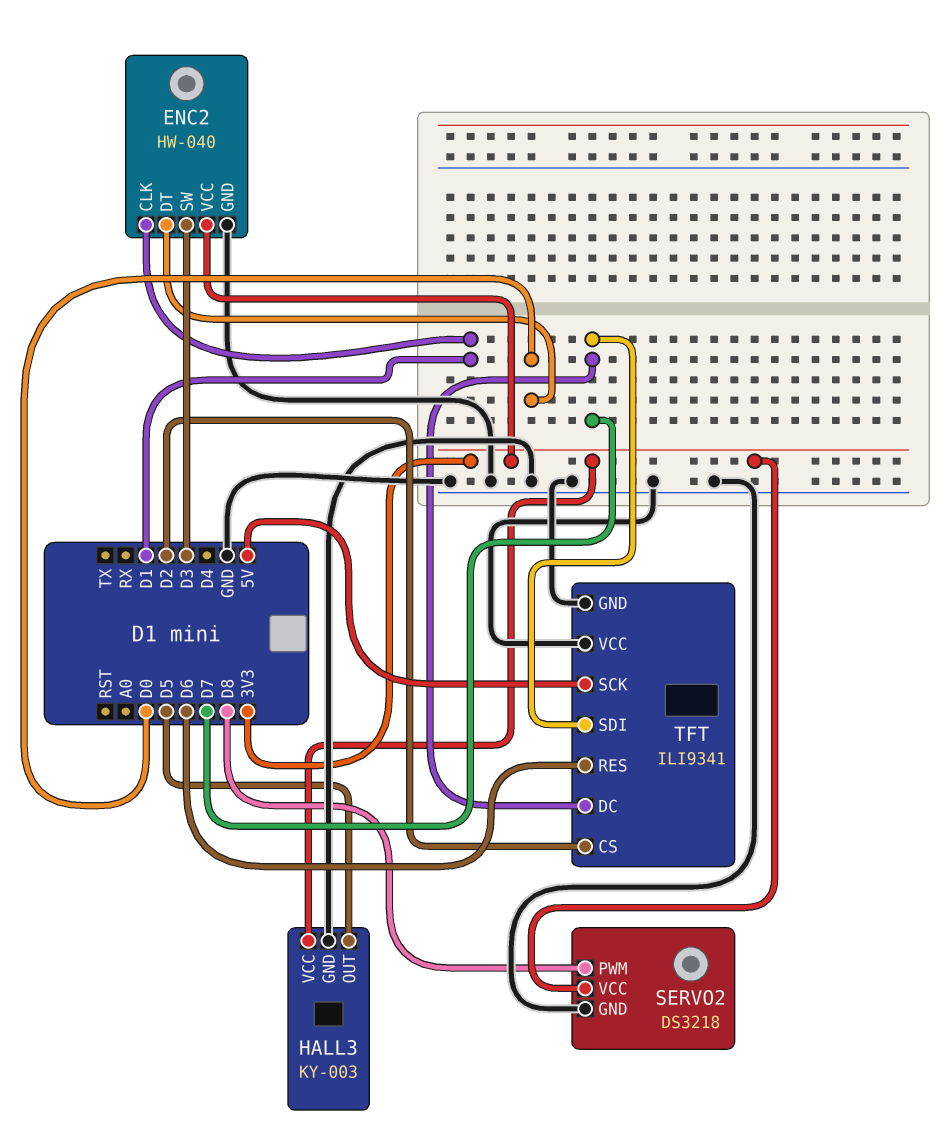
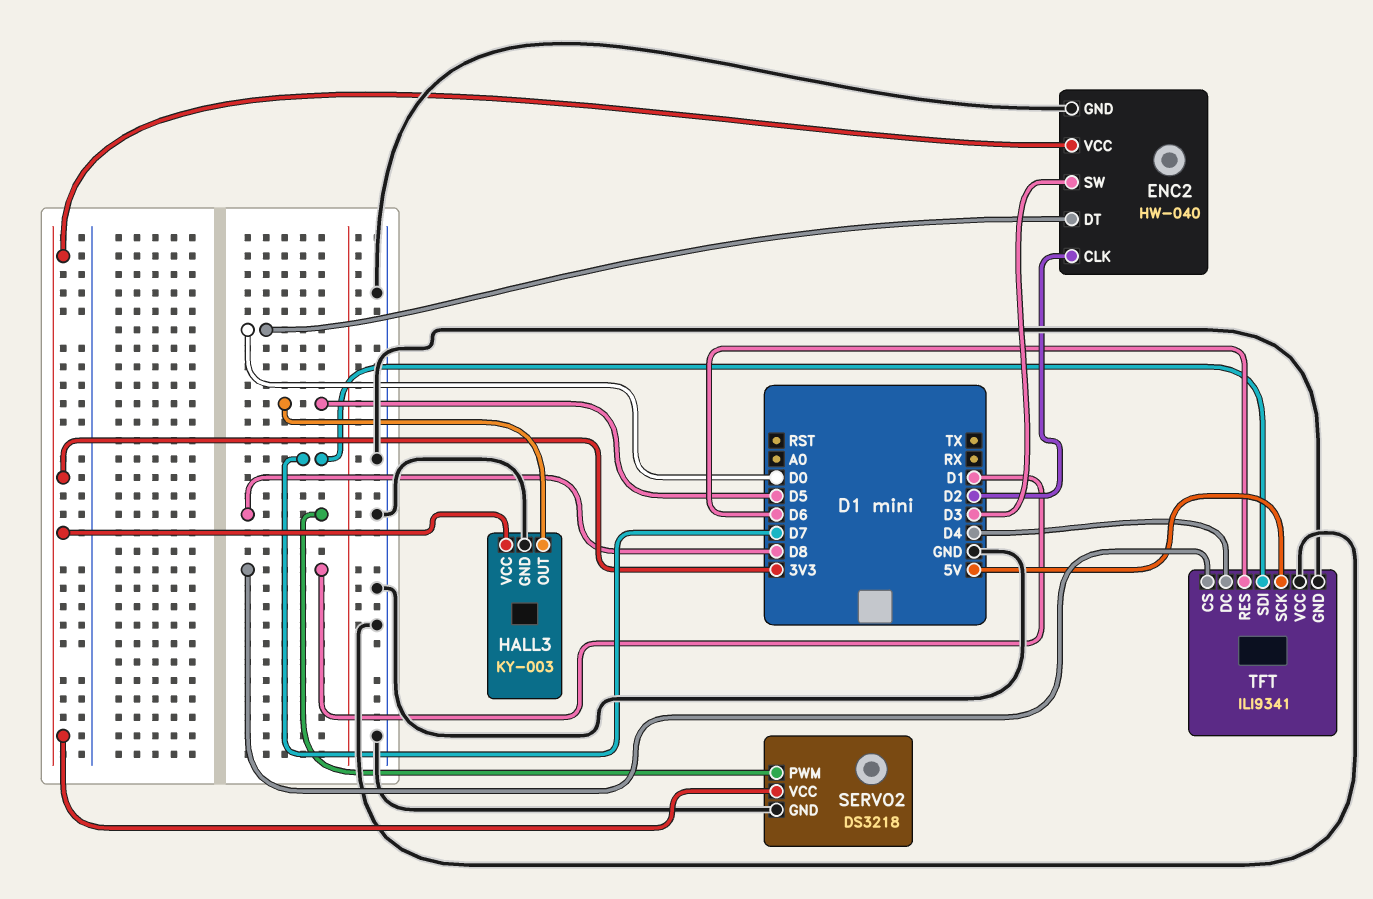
ENC2 pin CLK: D1 -> D2
TFT pin CS: D2 -> D1
TFT pin DC: D7 -> D4

